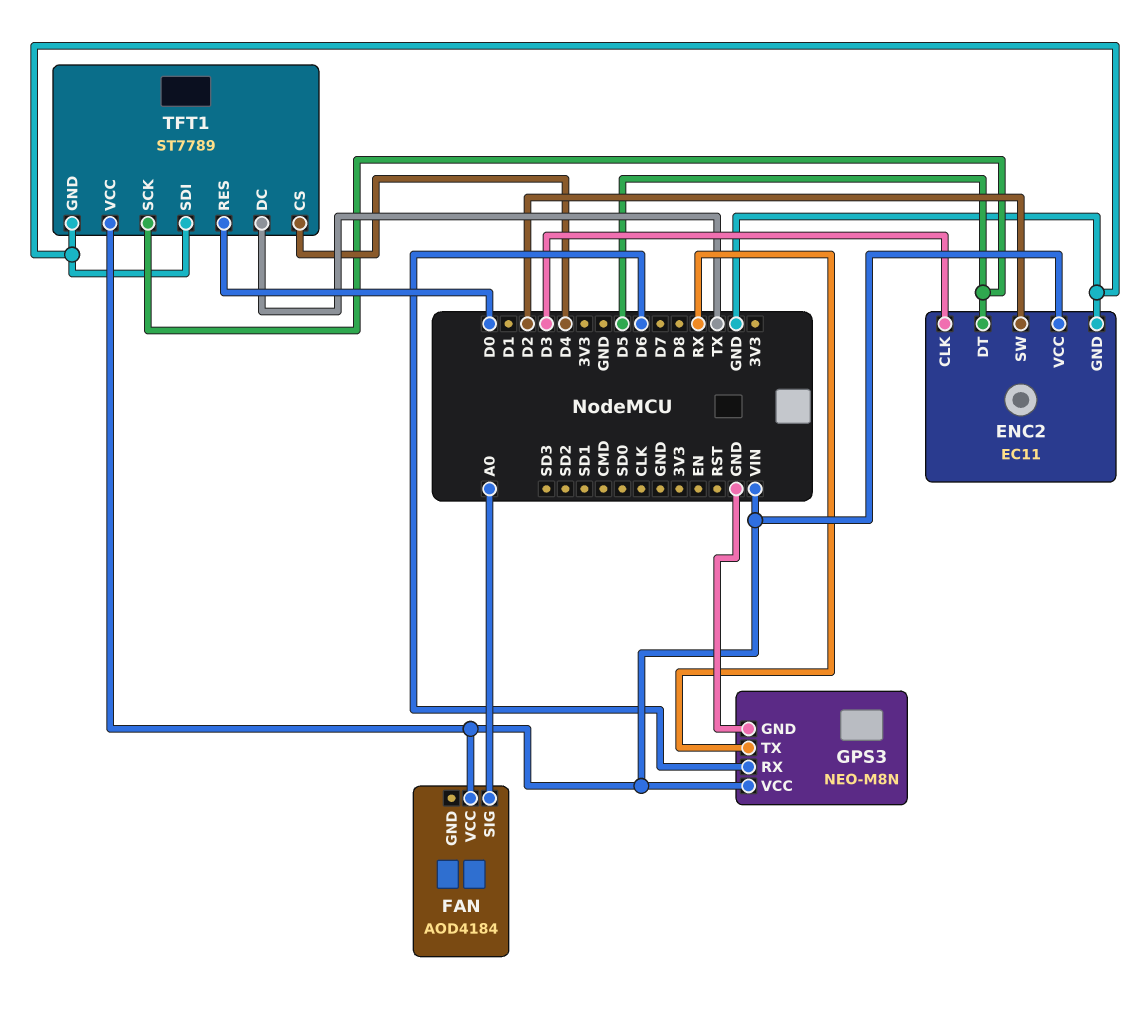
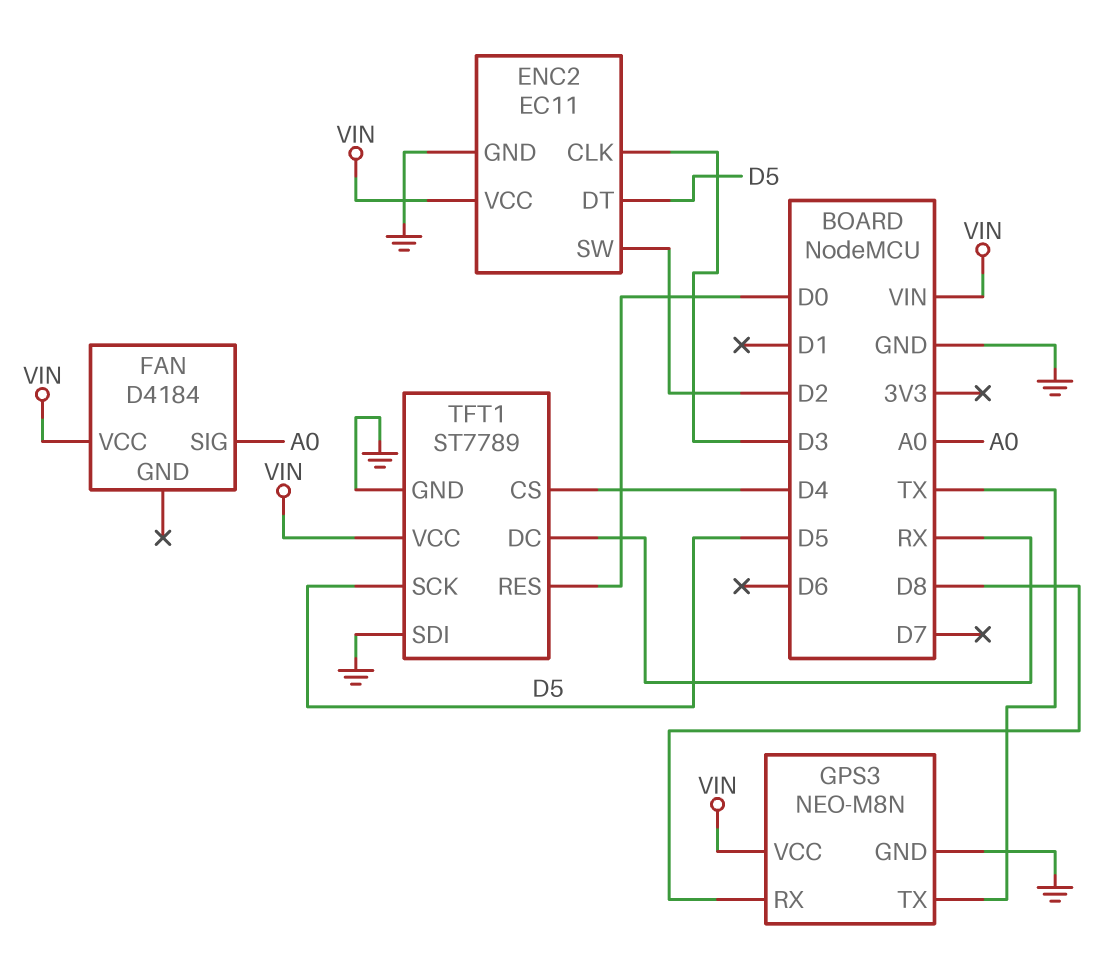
FAN: AOD4184 -> D4184
GPS3 pin RX: D6 -> D8
GPS3 pin TX: RX -> TX
TFT1 pin DC: TX -> RX

